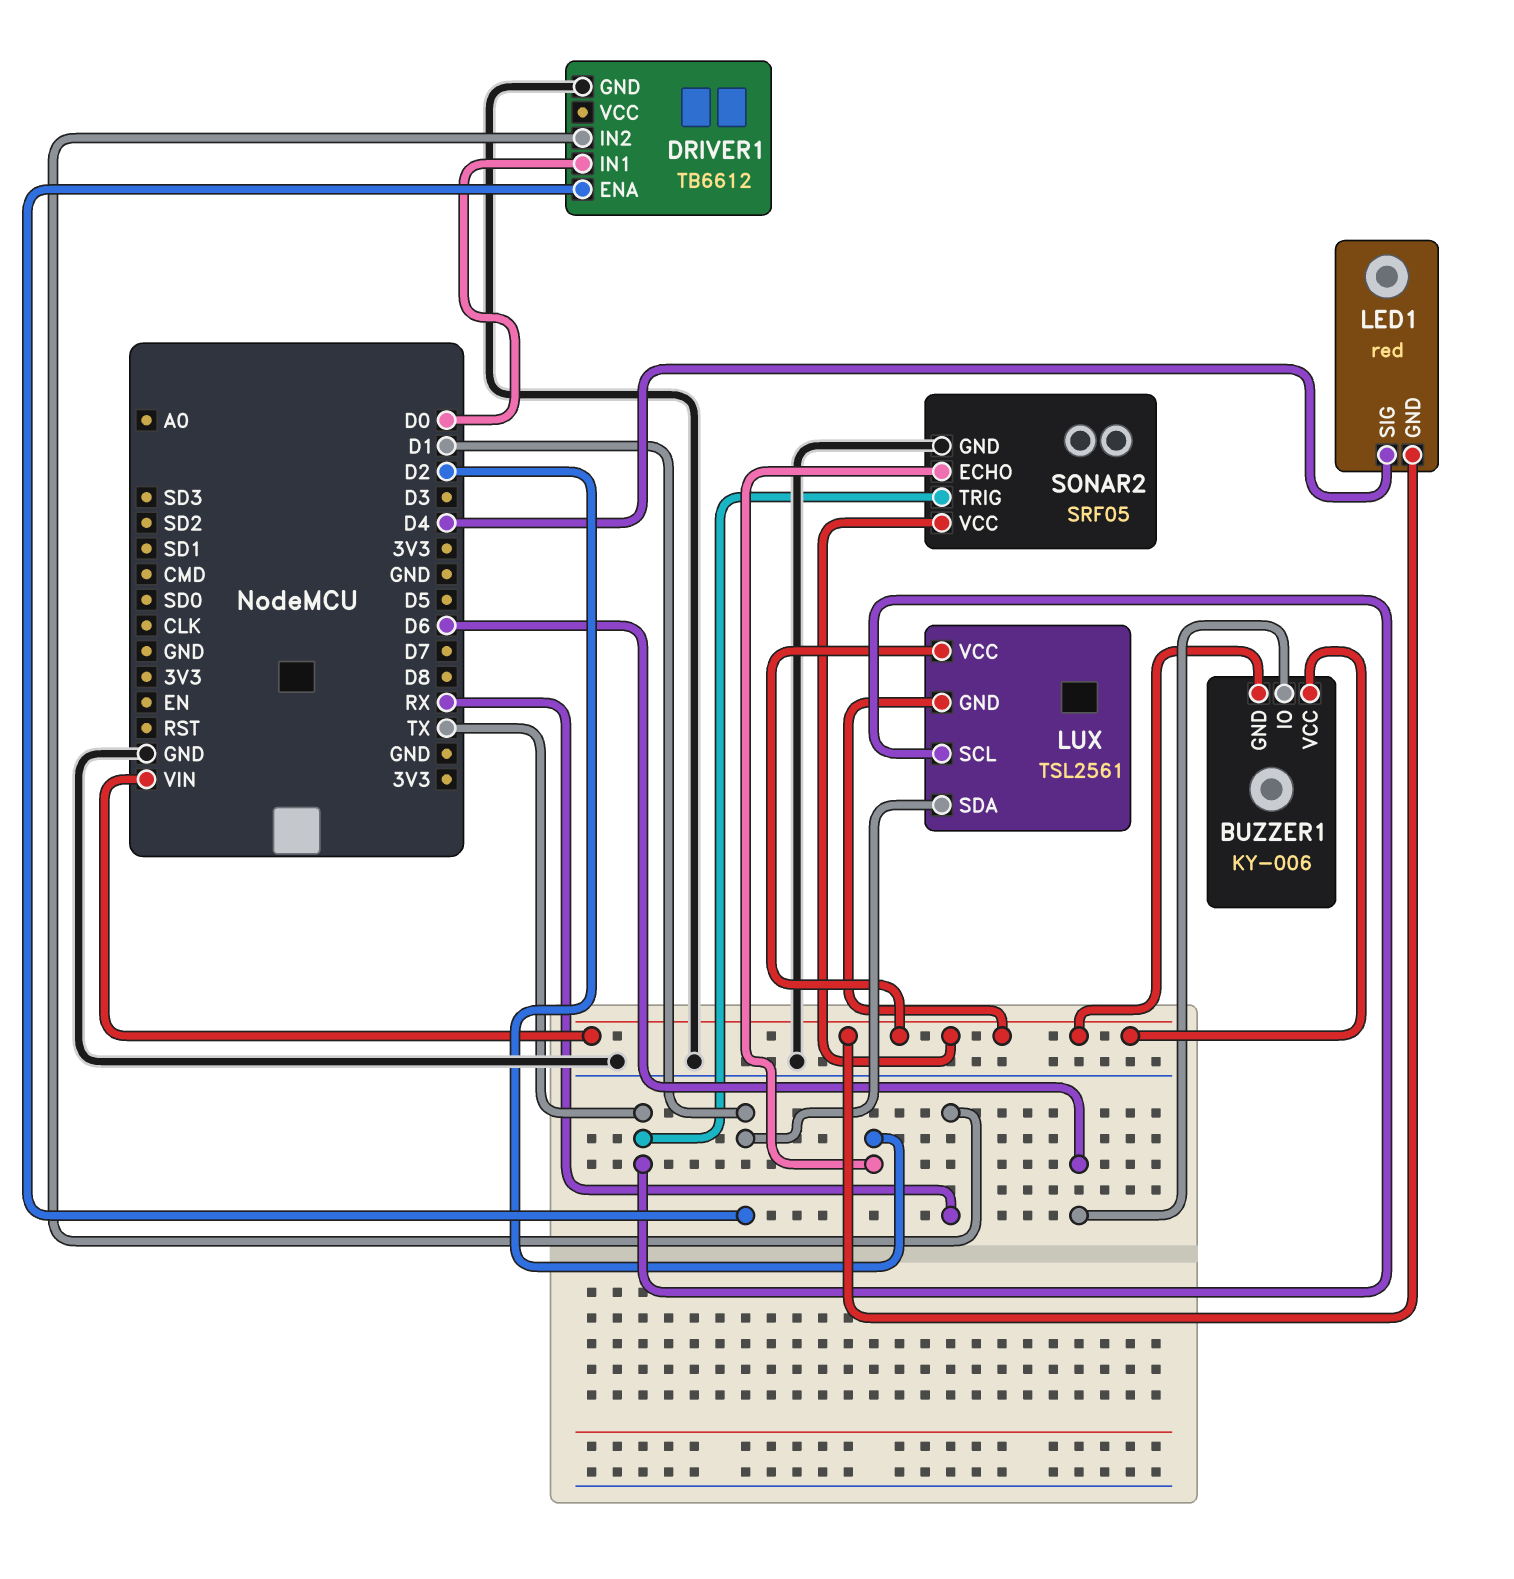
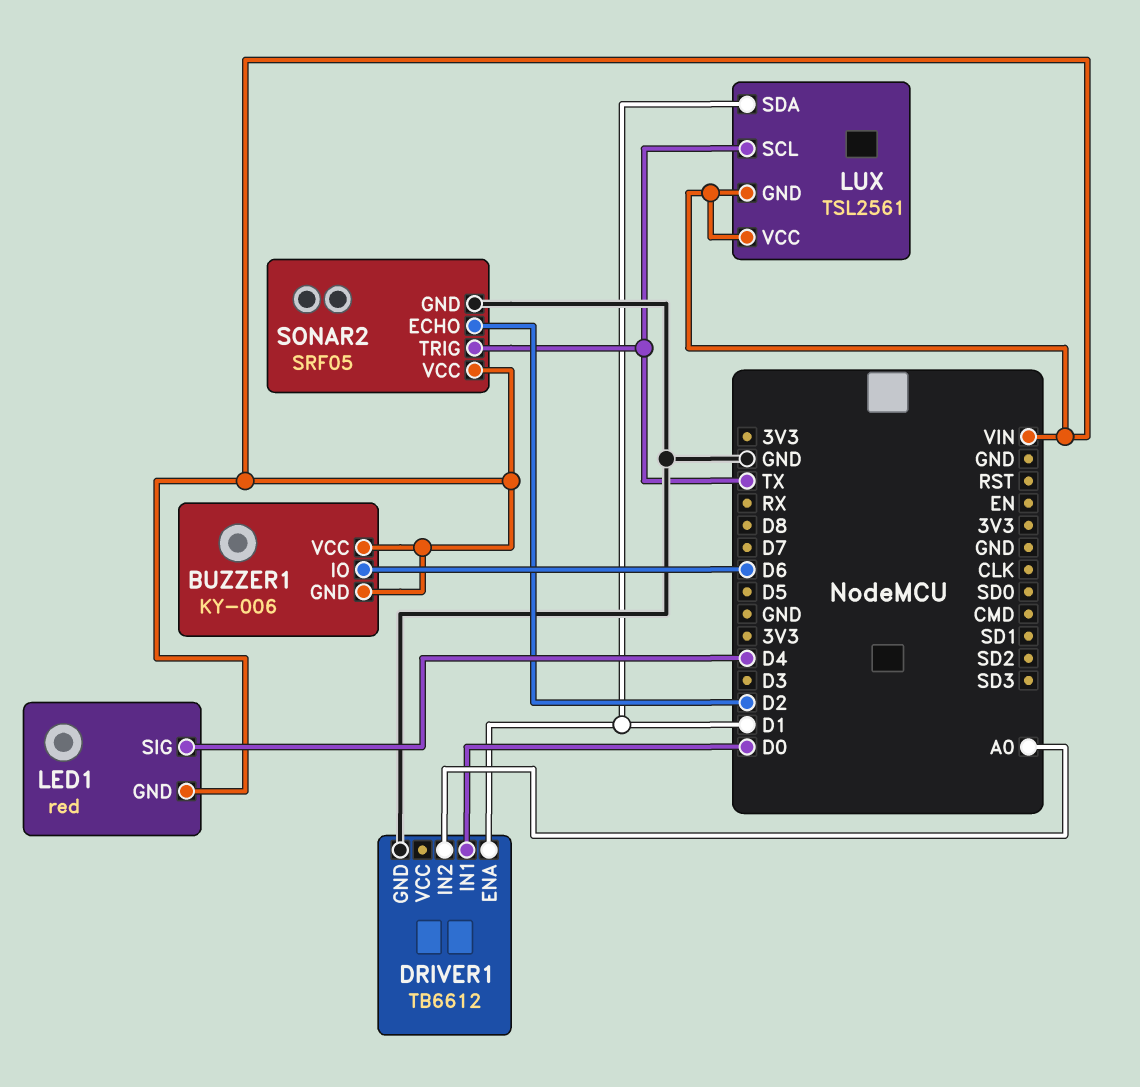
DRIVER1 pin IN2: RX -> A0

